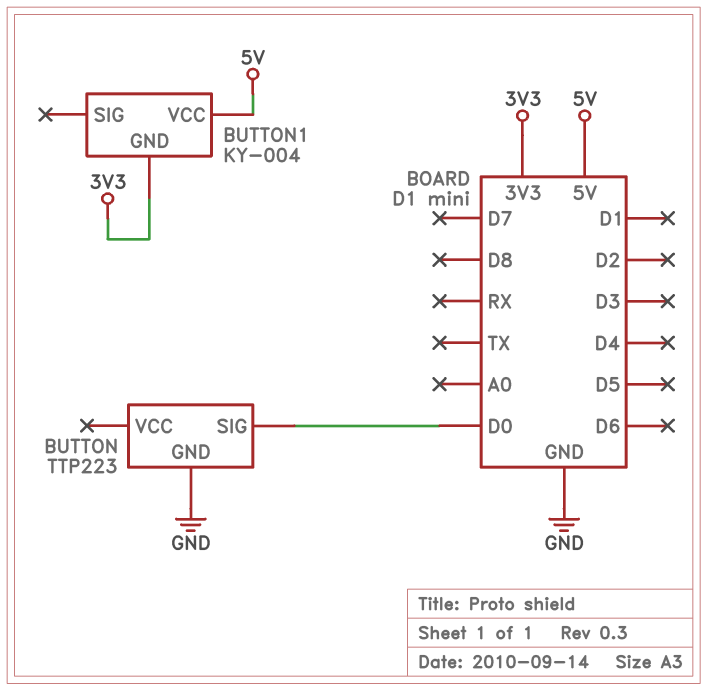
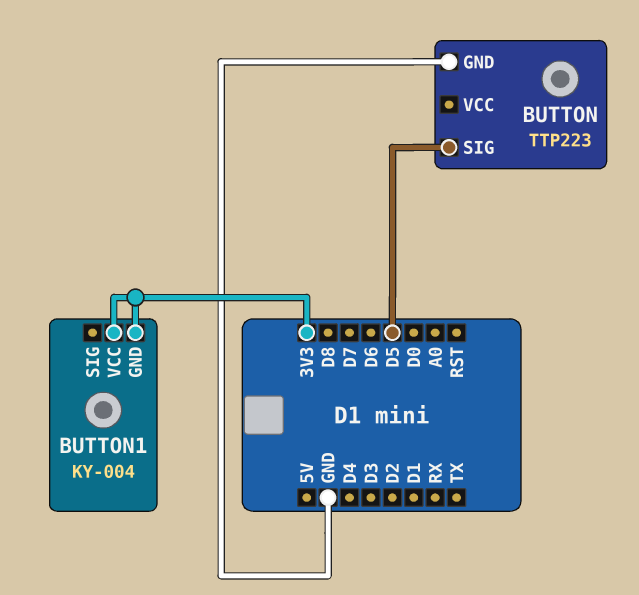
BUTTON pin SIG: D0 -> D5
BUTTON1 pin VCC: 5V -> 3V3

